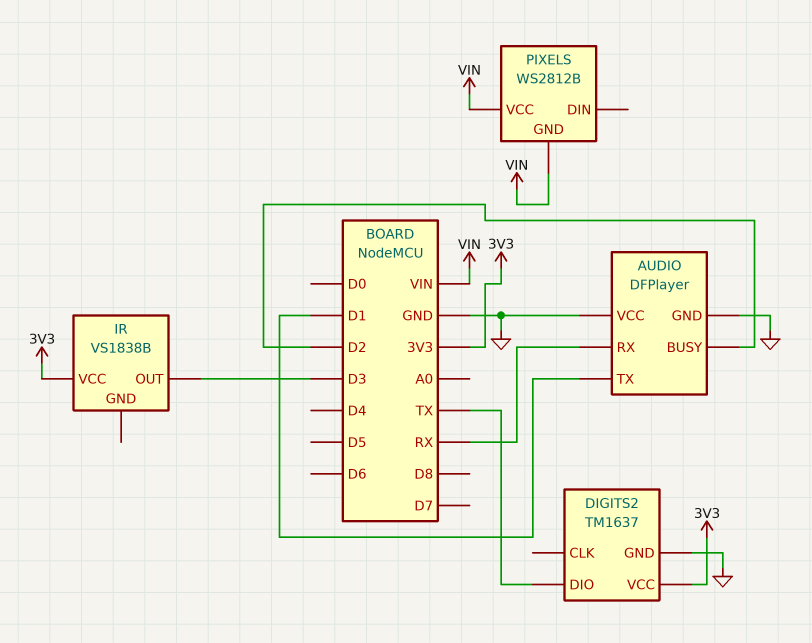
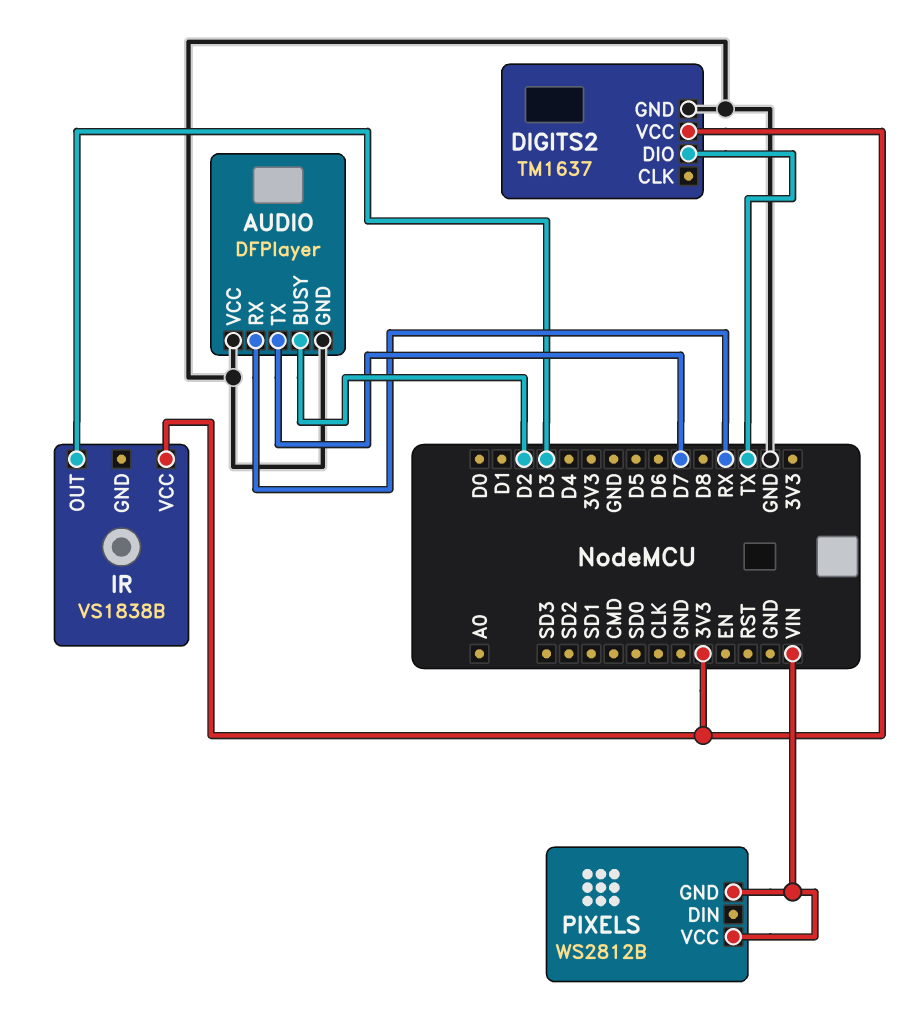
AUDIO pin TX: D1 -> D7

